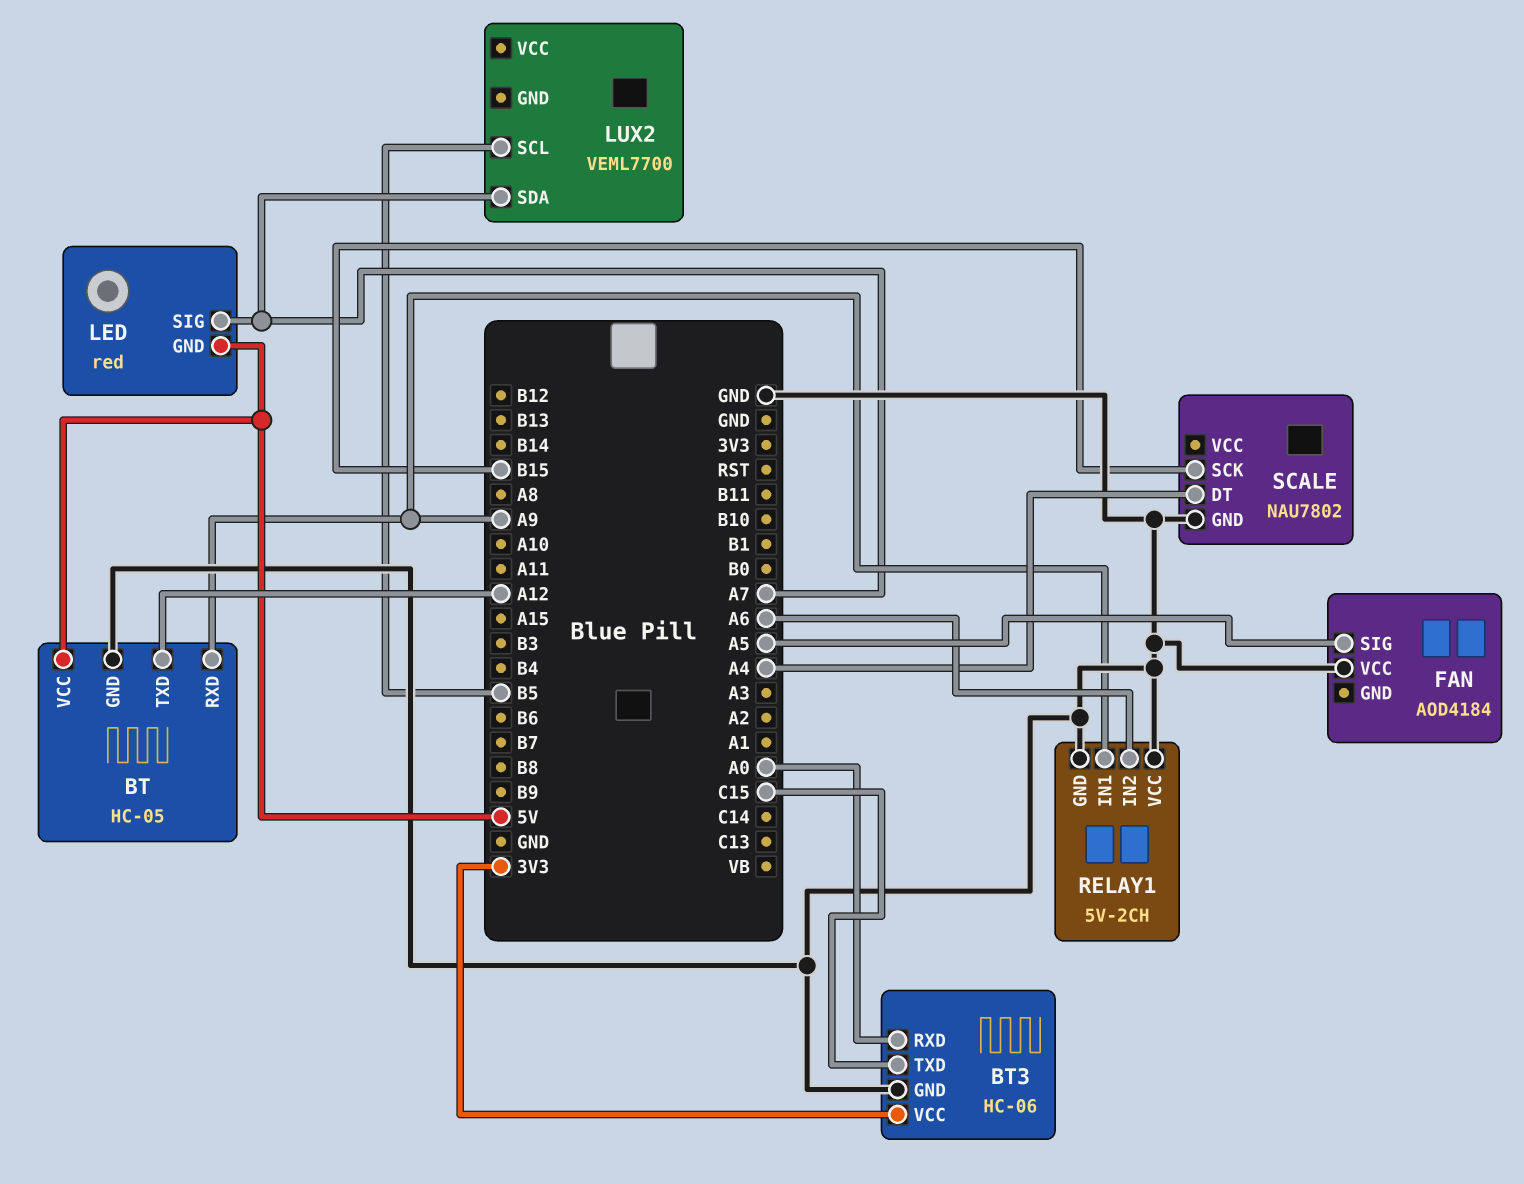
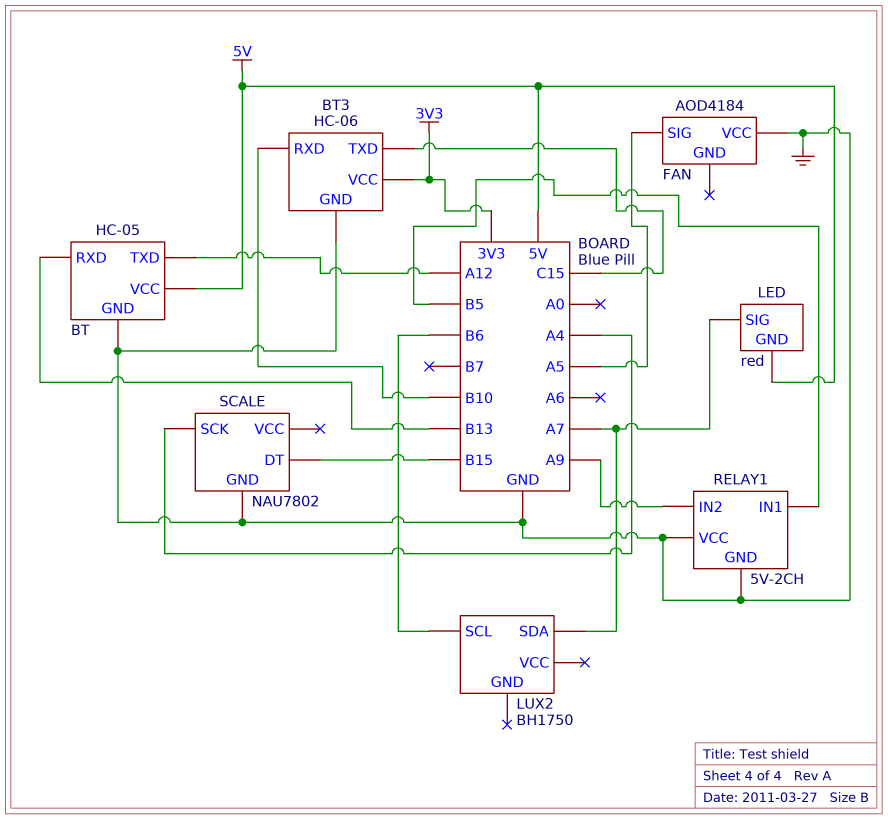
BT pin RXD: A9 -> B13
BT3 pin RXD: A0 -> B10
LUX2: VEML7700 -> BH1750
LUX2 pin SCL: B5 -> B6
RELAY1 pin IN1: A9 -> B5
RELAY1 pin IN2: A6 -> A9
SCALE pin DT: A4 -> B15
SCALE pin SCK: B15 -> A4

